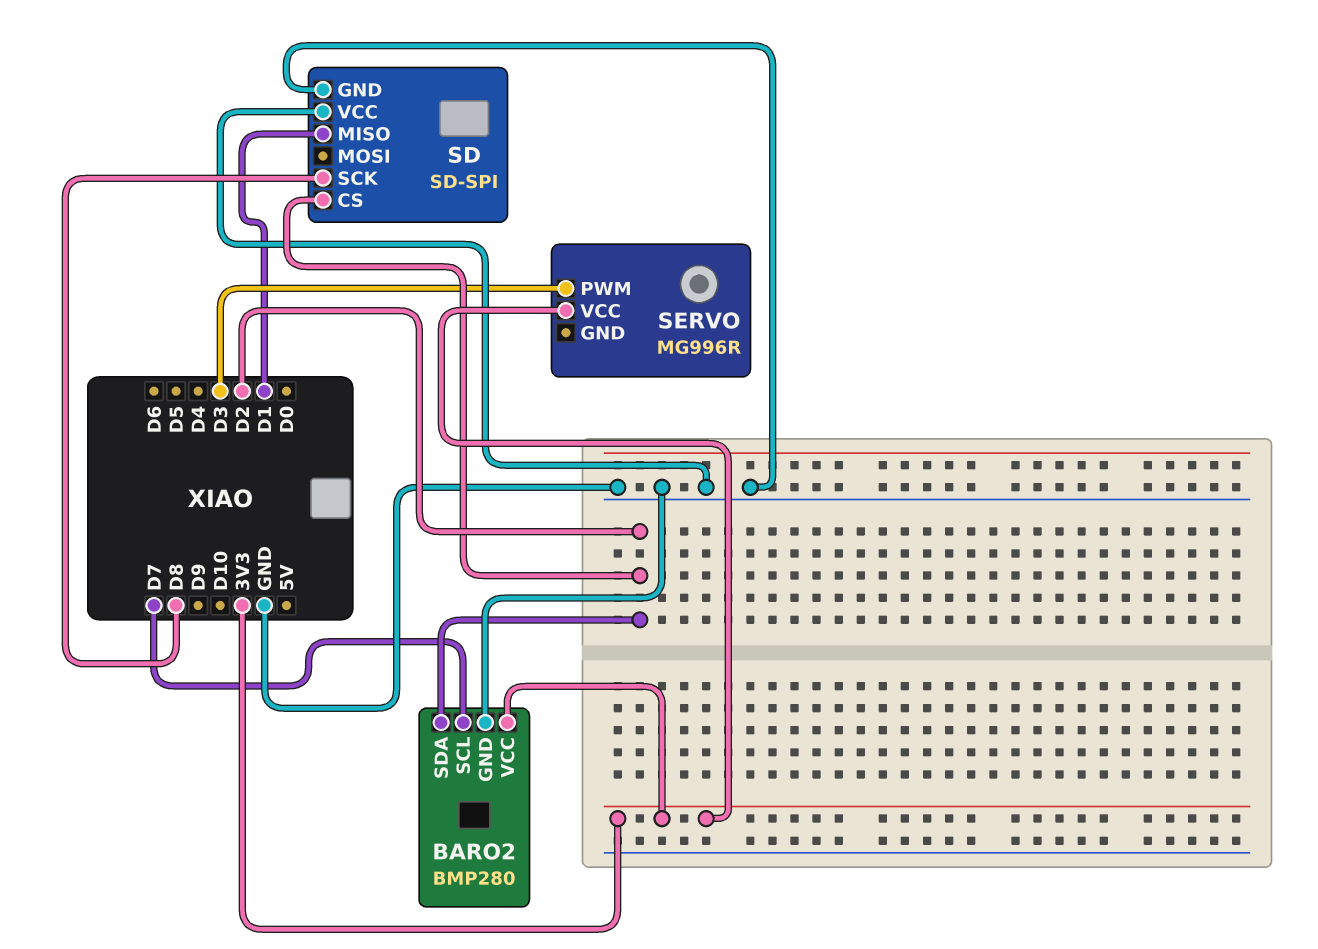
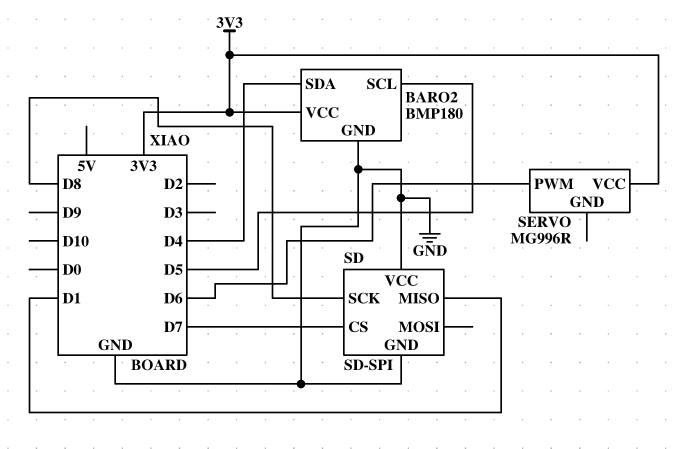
BARO2: BMP280 -> BMP180
BARO2 pin SCL: D7 -> D5
BARO2 pin SDA: D2 -> D4
SD pin CS: D2 -> D7
SERVO pin PWM: D3 -> D6

